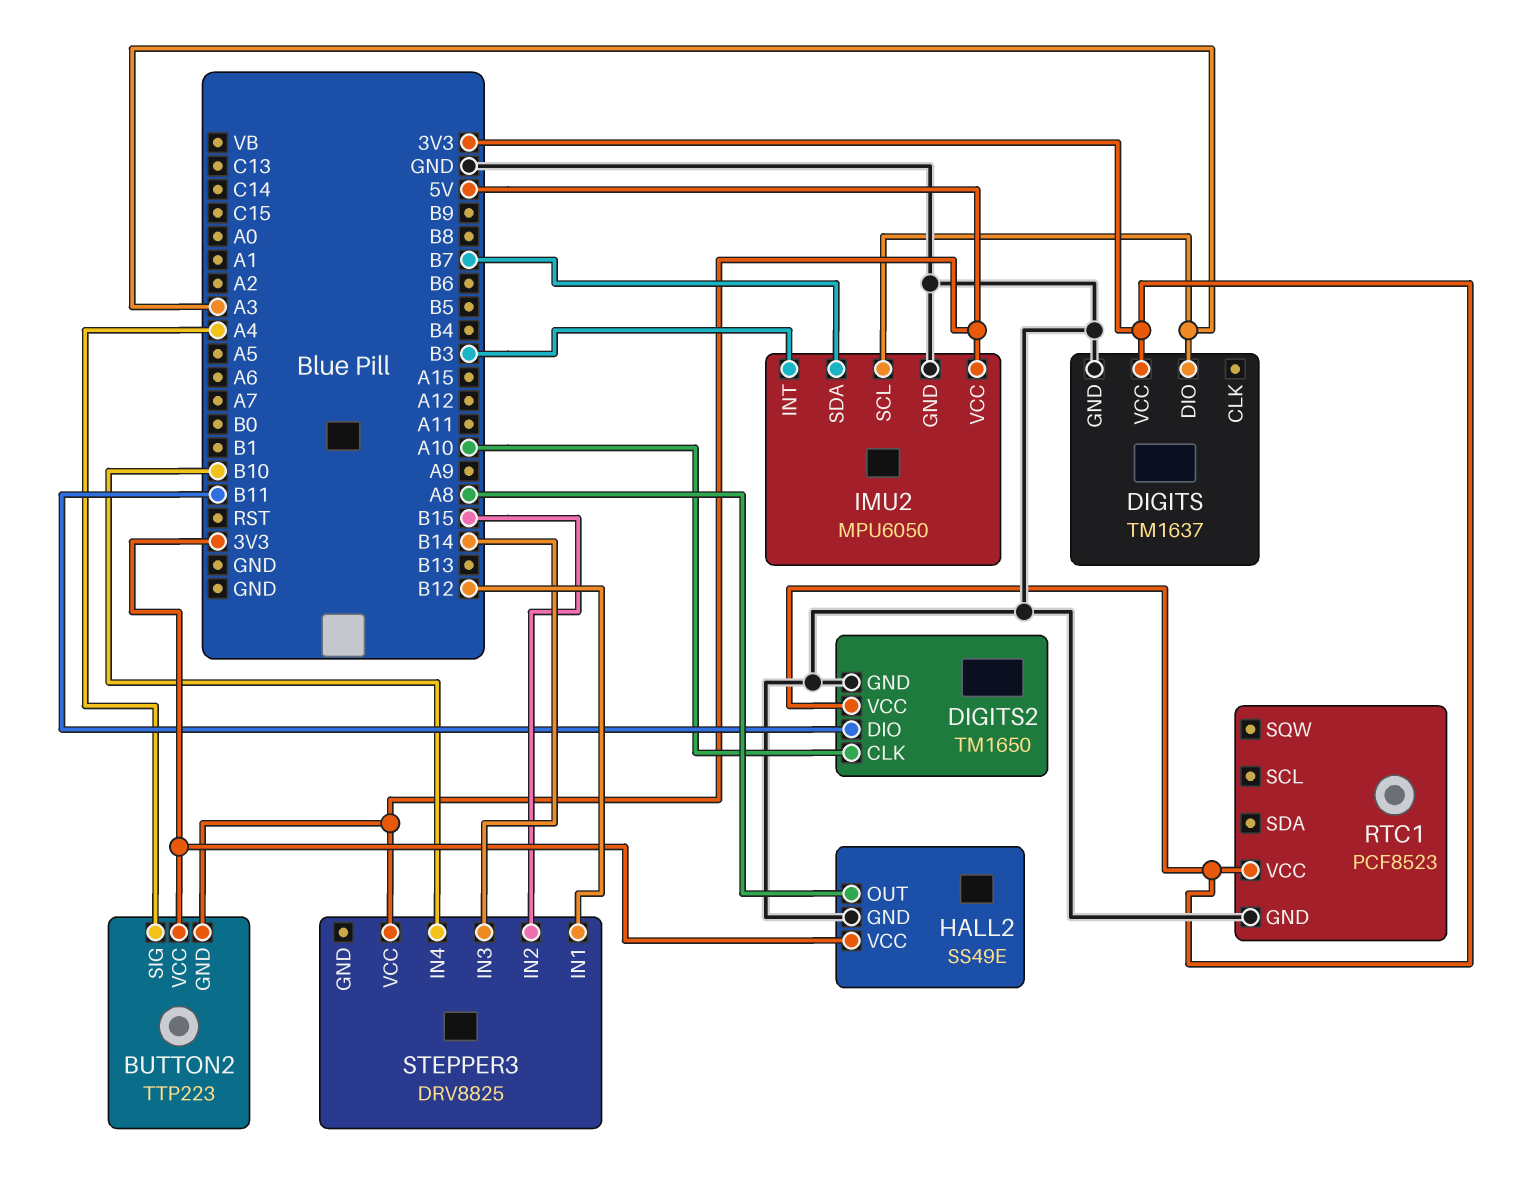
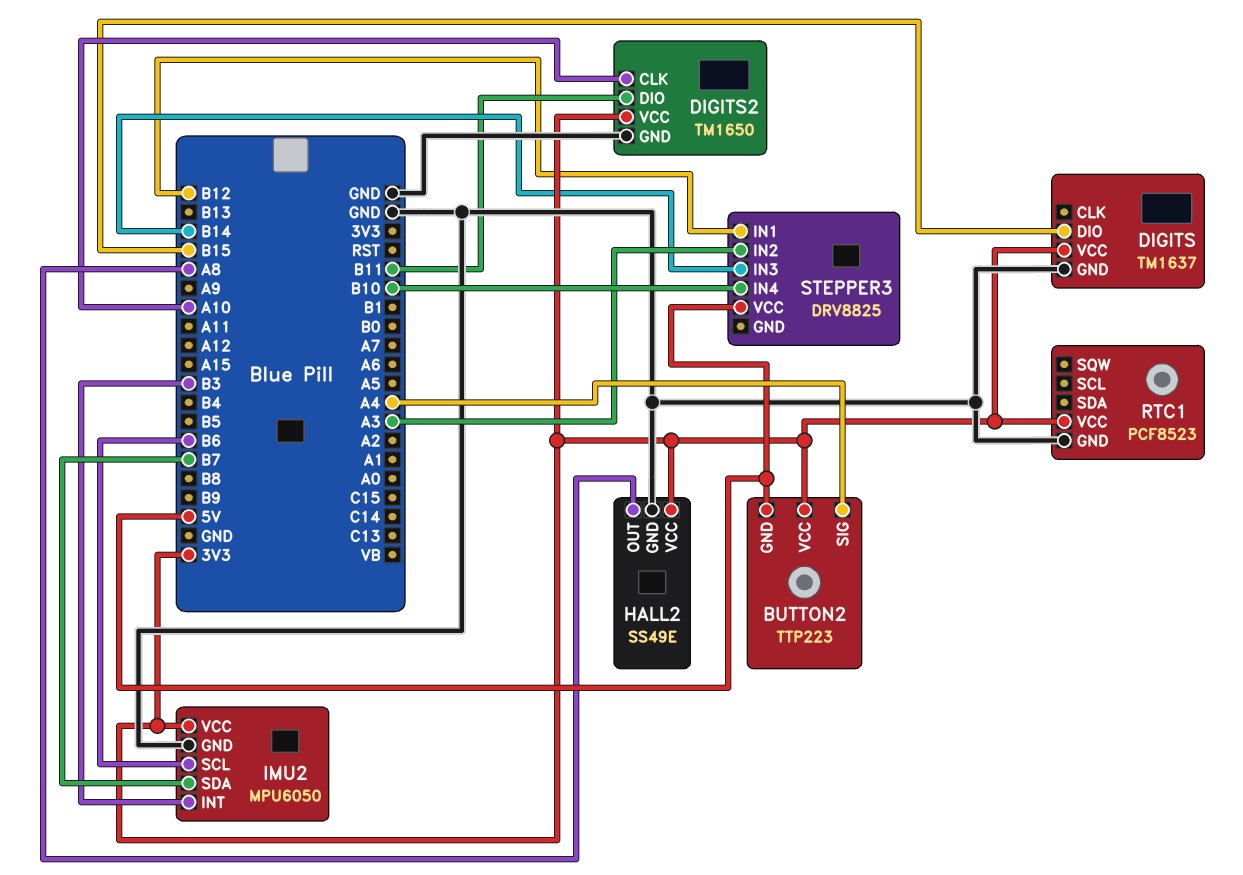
DIGITS pin DIO: A3 -> B15
IMU2 pin SCL: A3 -> B6
IMU2 pin VCC: 5V -> 3V3
STEPPER3 pin IN2: B15 -> A3

